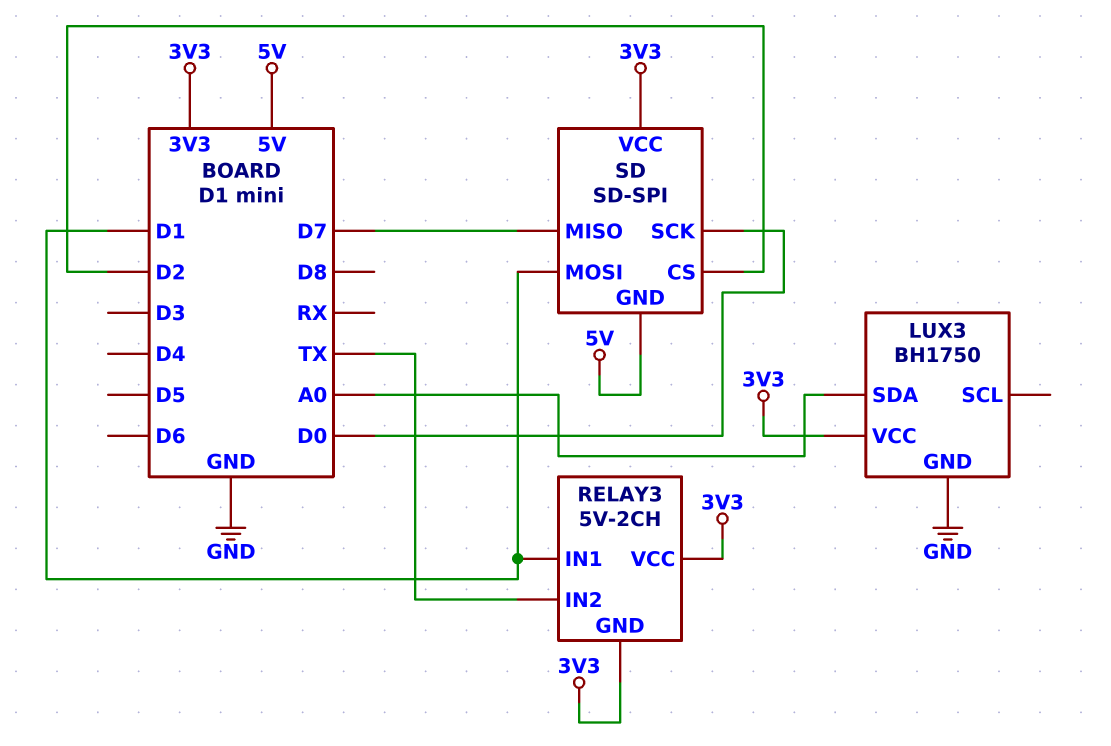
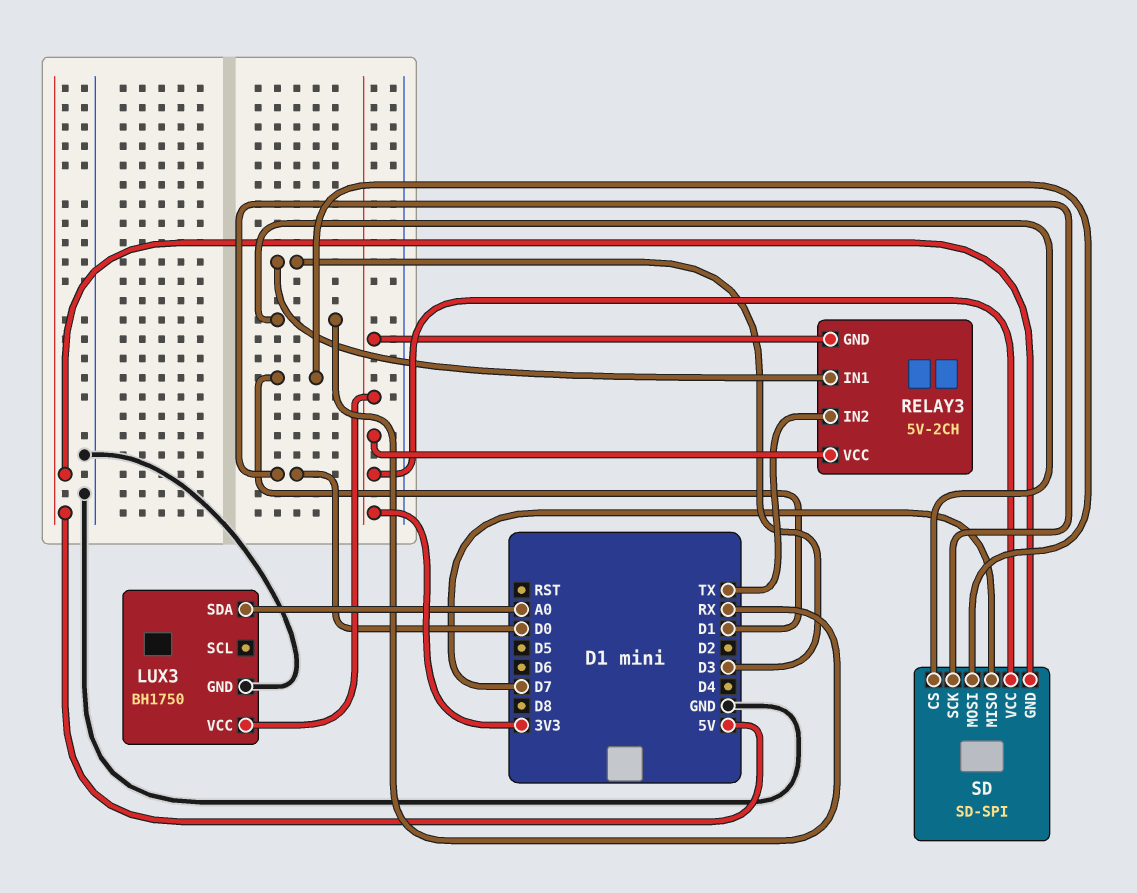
RELAY3 pin IN1: D1 -> D3
SD pin CS: D2 -> RX

